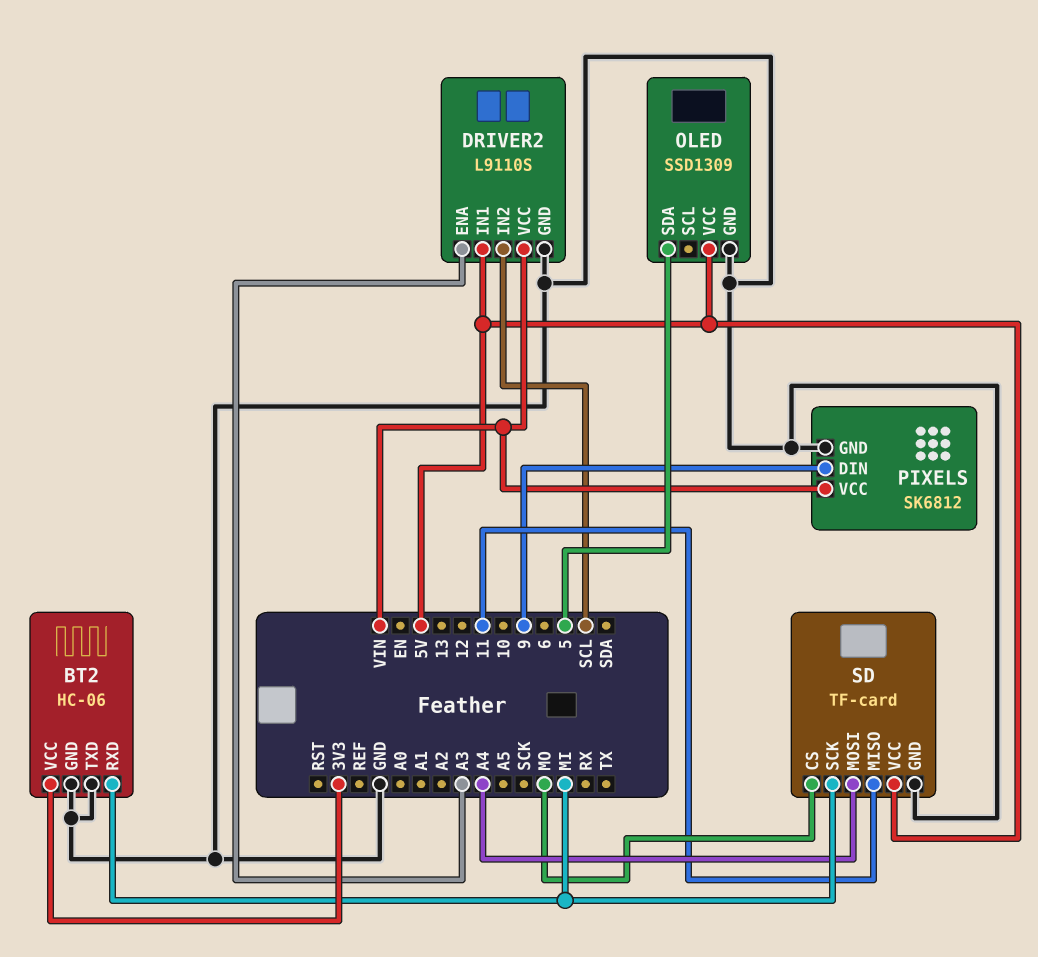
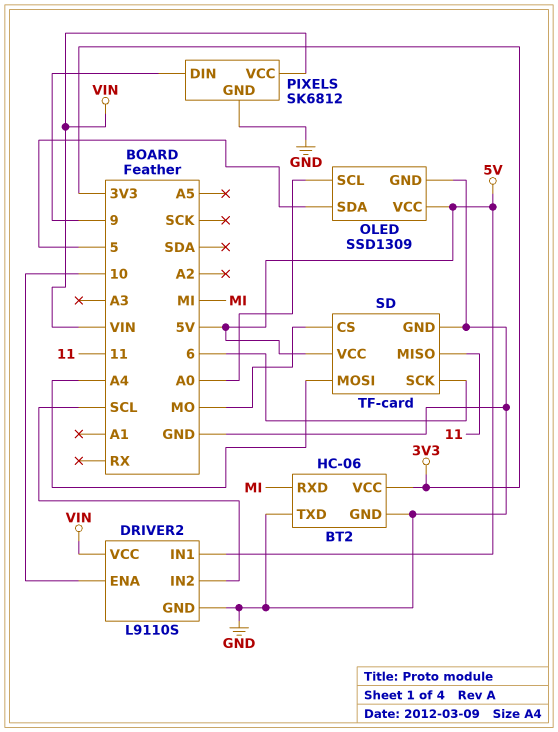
DRIVER2 pin ENA: A3 -> 10
OLED pin SCL: none -> A0
SD pin SCK: MI -> 6

